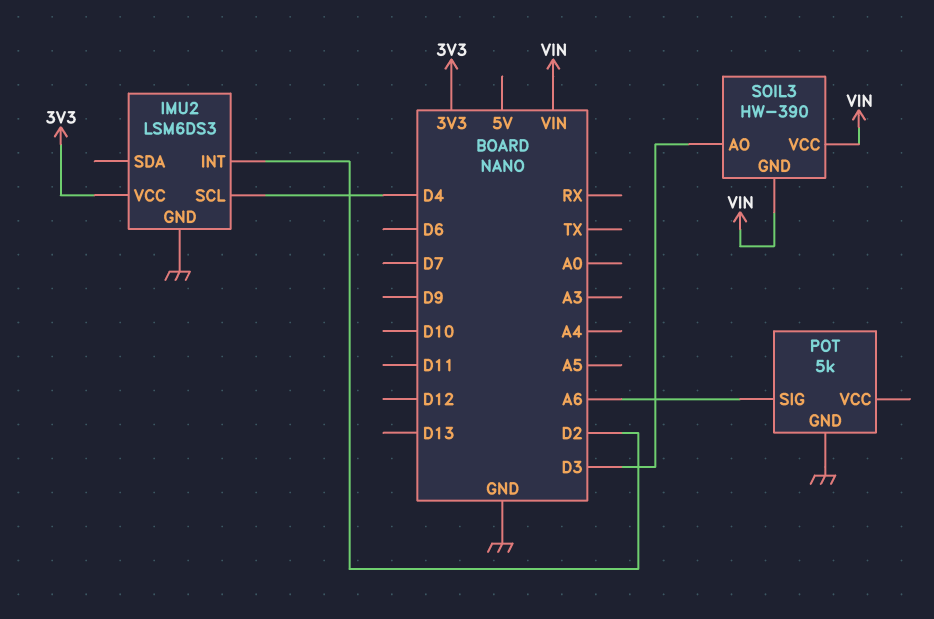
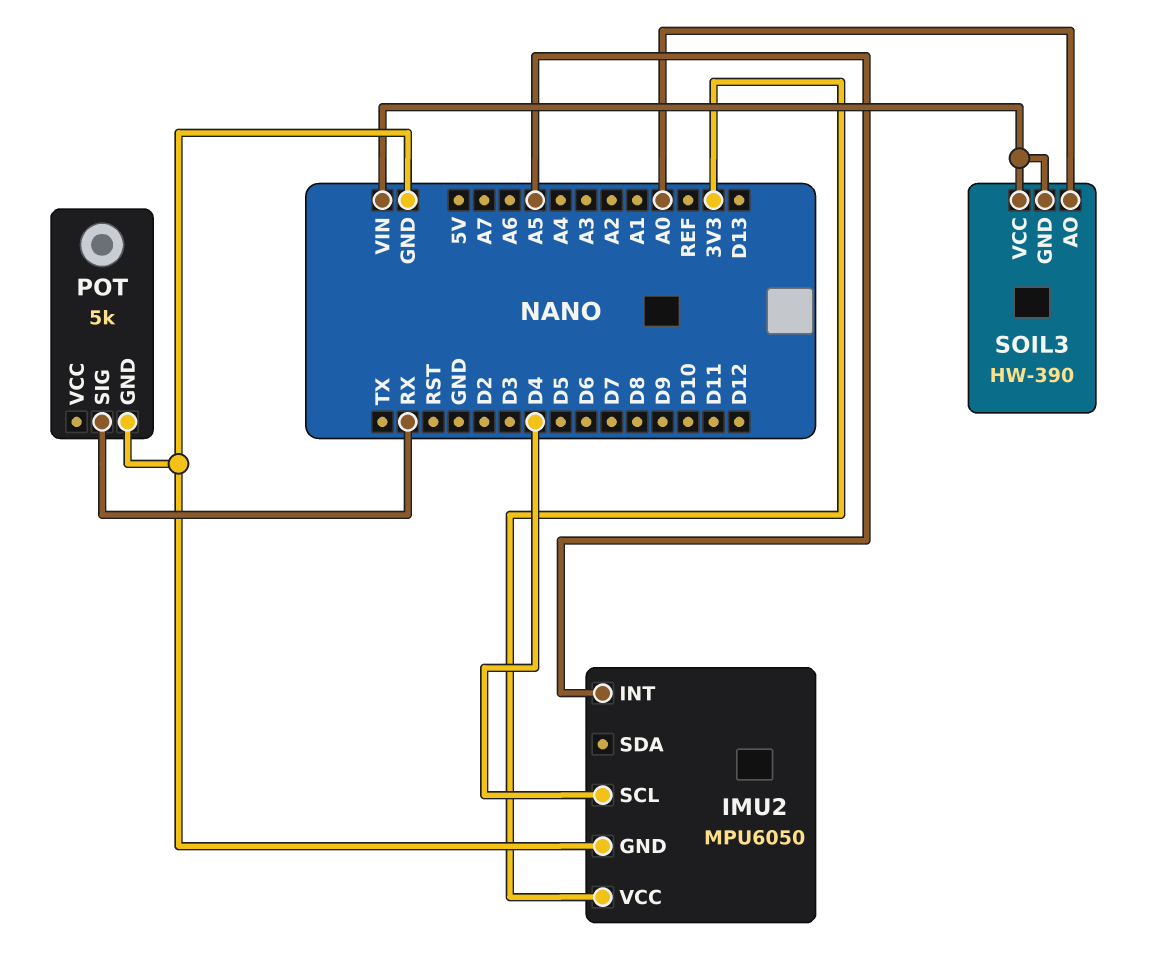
IMU2: LSM6DS3 -> MPU6050
IMU2 pin INT: D2 -> A5
POT pin SIG: A6 -> RX
SOIL3 pin AO: D3 -> A0

